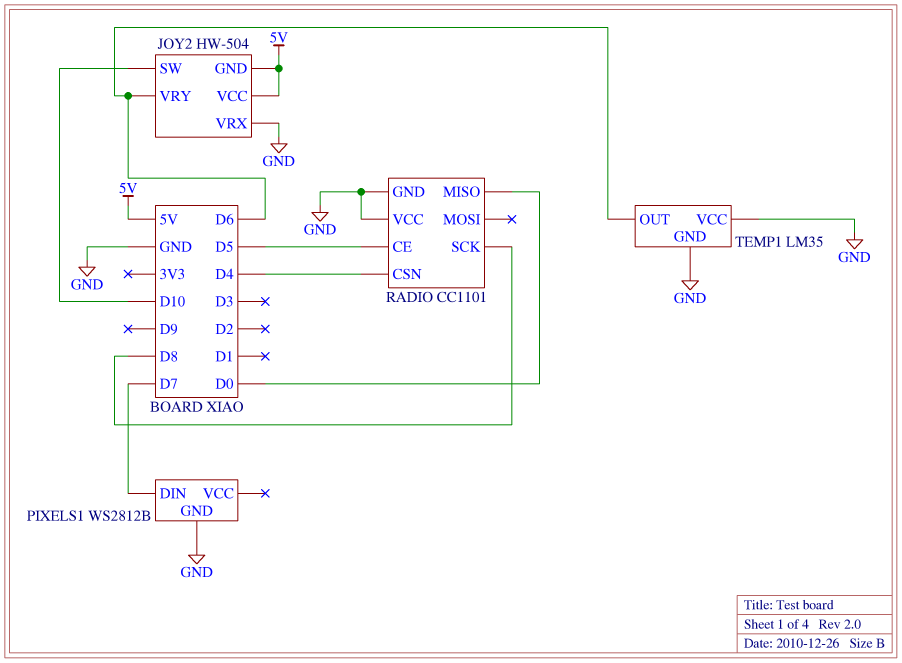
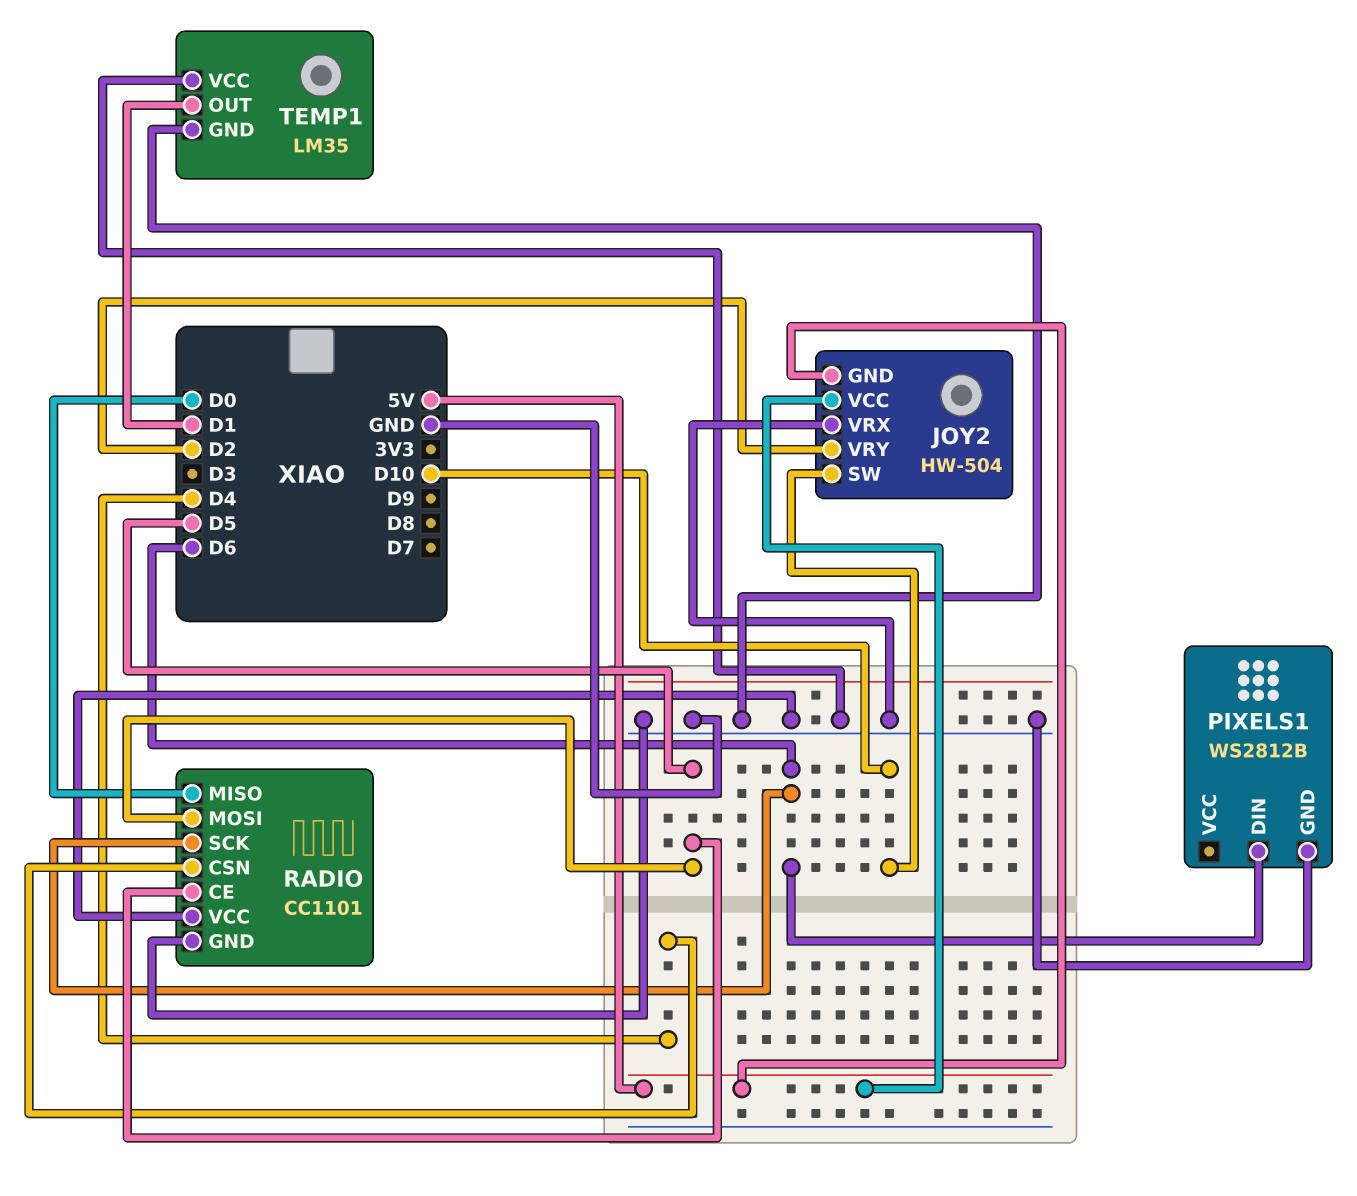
JOY2 pin VRY: D6 -> D2
PIXELS1 pin DIN: D7 -> D6
RADIO pin MOSI: none -> D5
RADIO pin SCK: D8 -> D6
TEMP1 pin OUT: D6 -> D1

